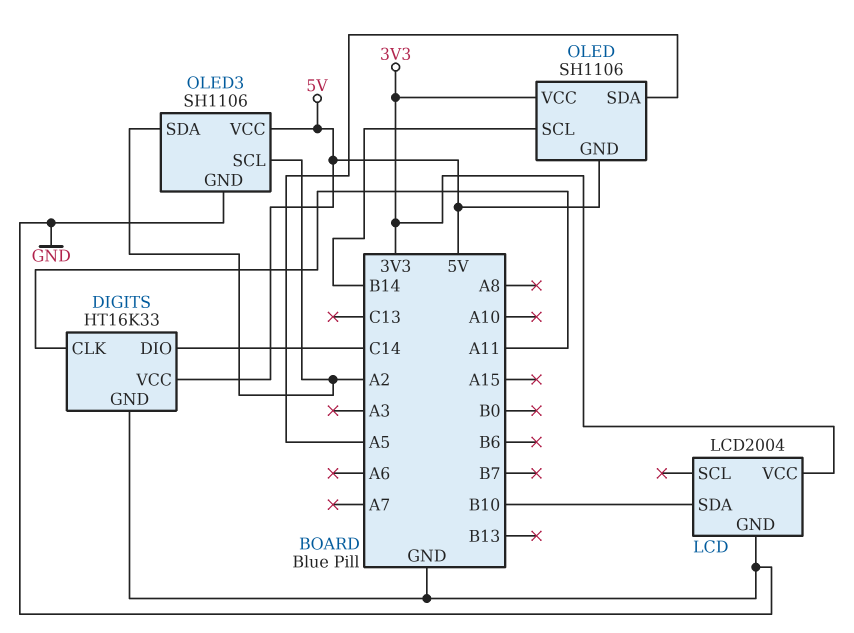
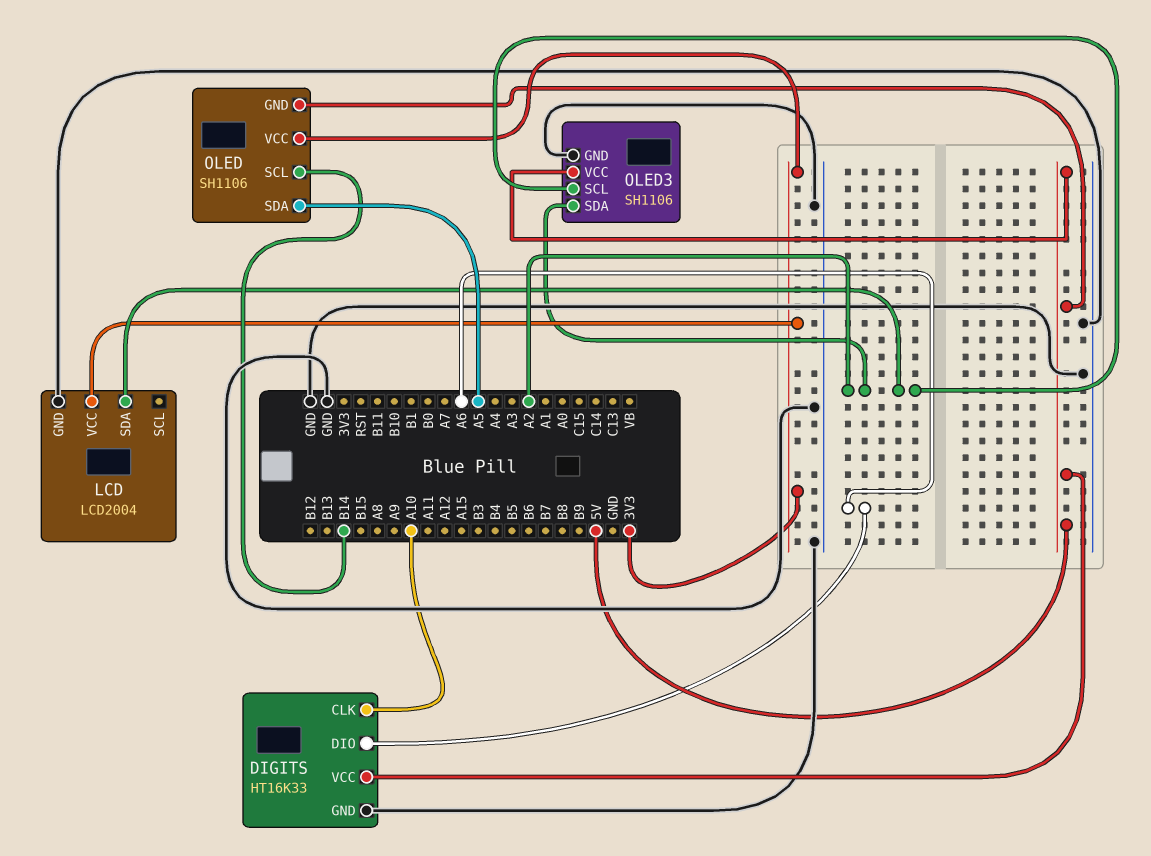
DIGITS pin CLK: A11 -> A10
DIGITS pin DIO: C14 -> A6
LCD pin SDA: B10 -> A2

